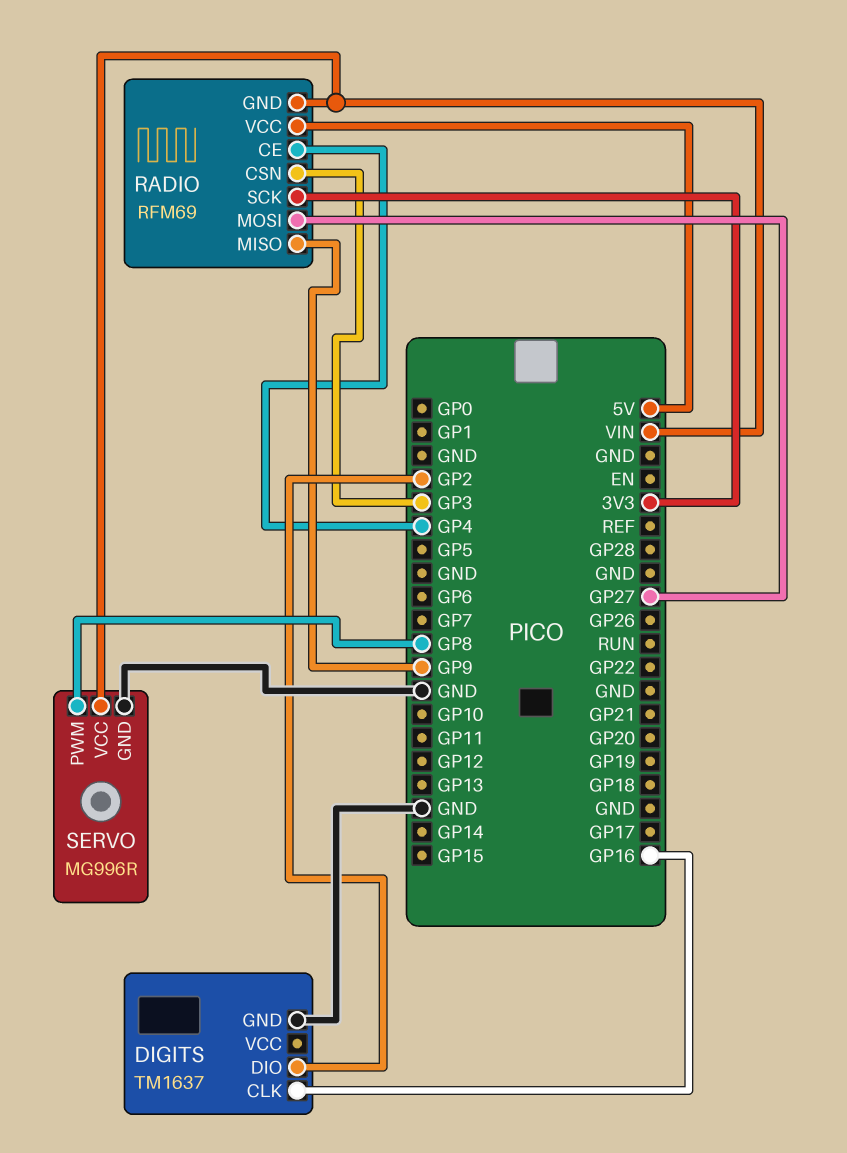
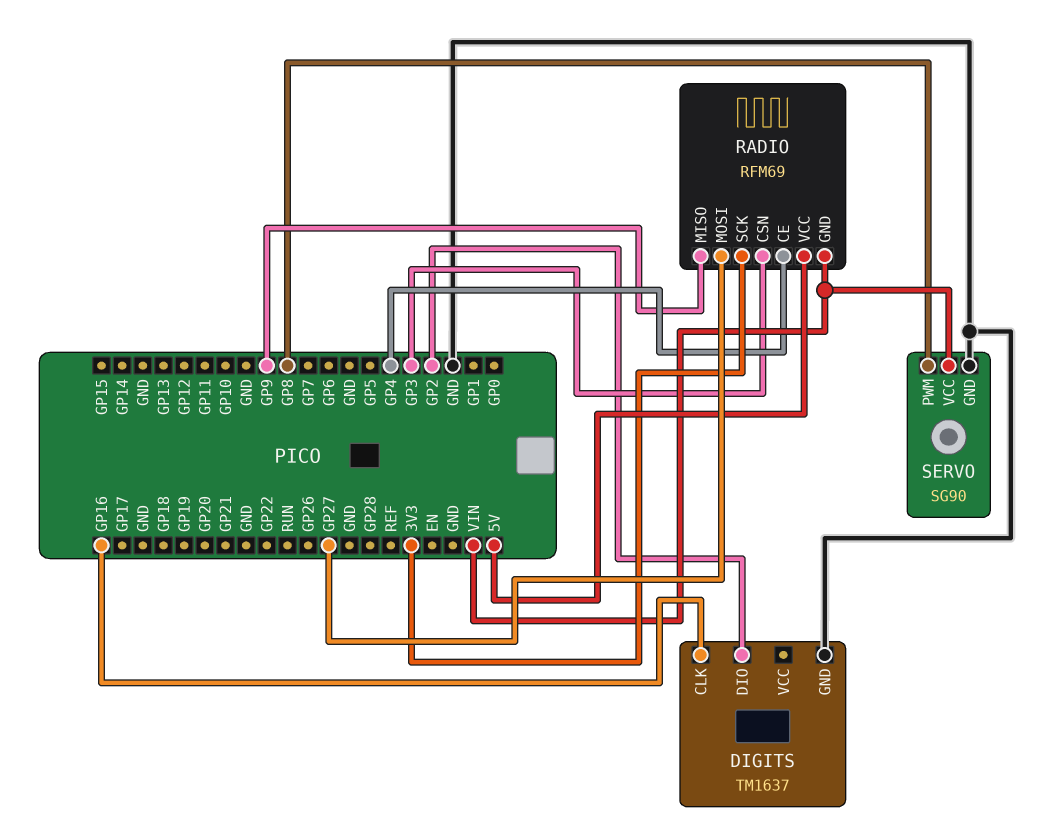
SERVO: MG996R -> SG90

